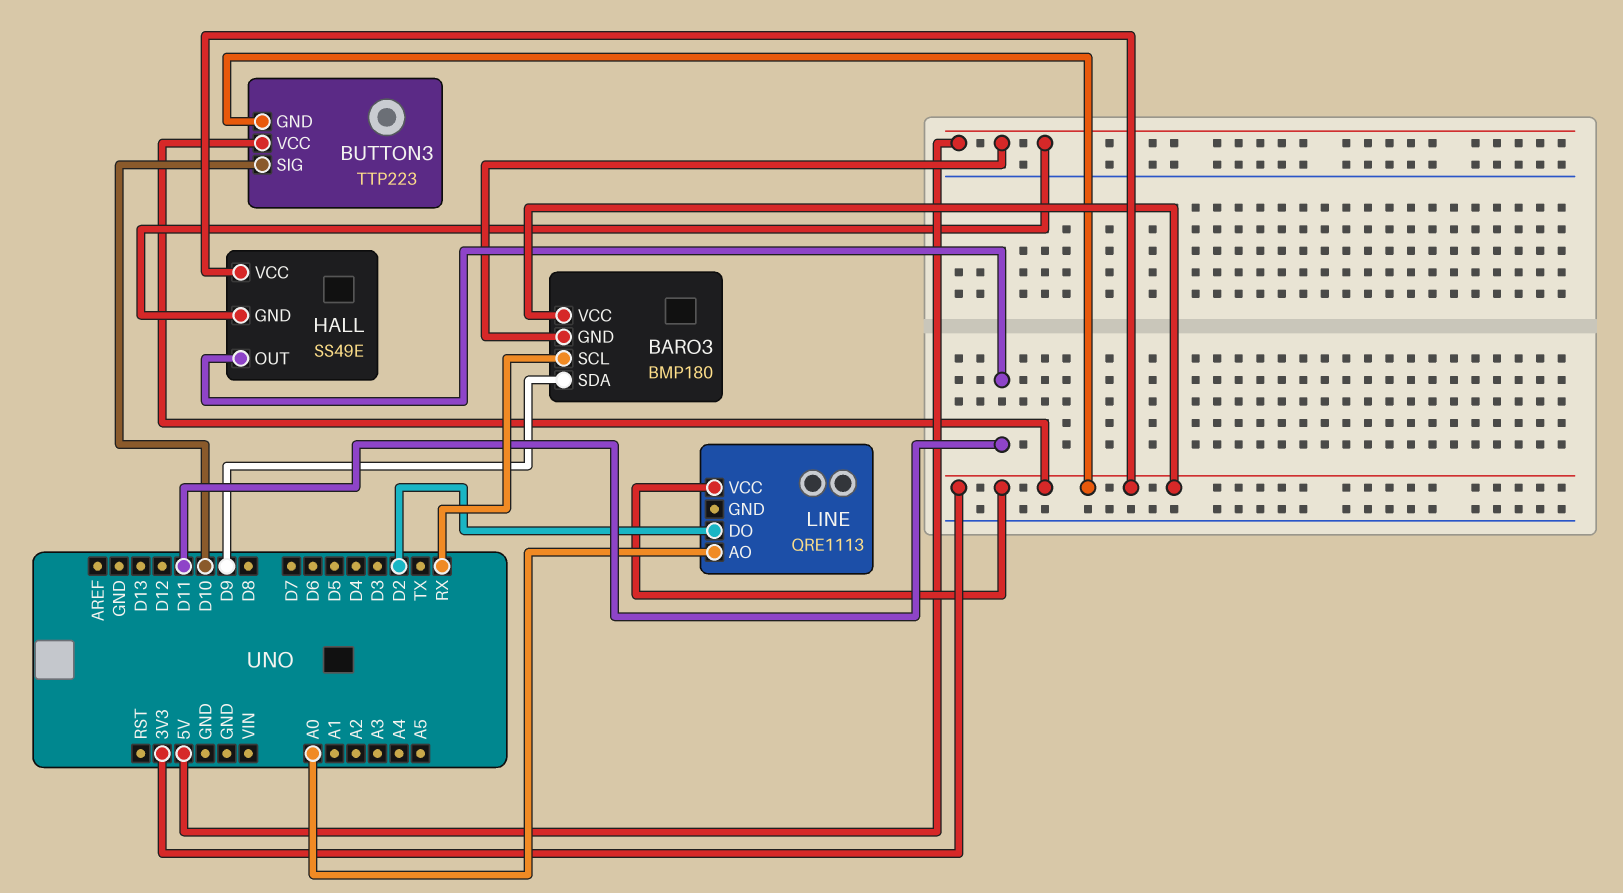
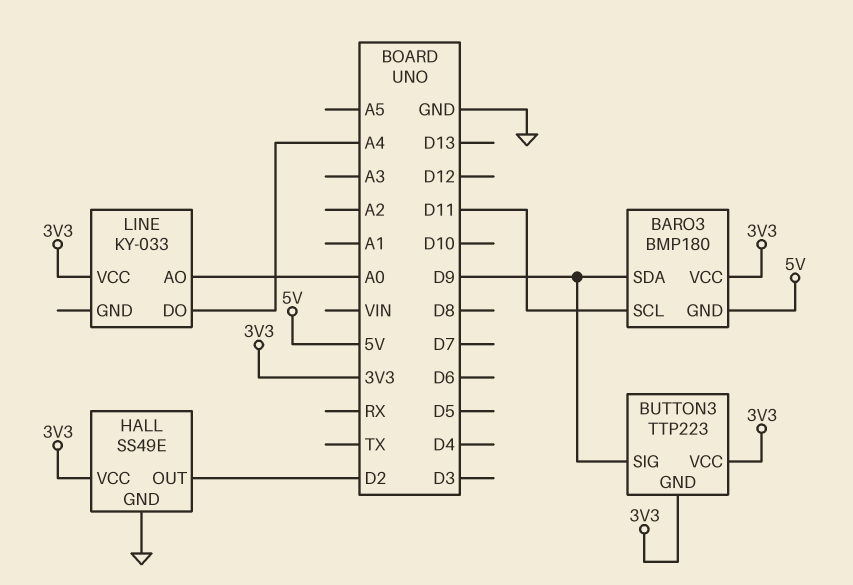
BARO3 pin SCL: RX -> D11
BUTTON3 pin SIG: D10 -> D9
HALL pin GND: 5V -> GND
HALL pin OUT: D11 -> D2
LINE: QRE1113 -> KY-033
LINE pin DO: D2 -> A4

